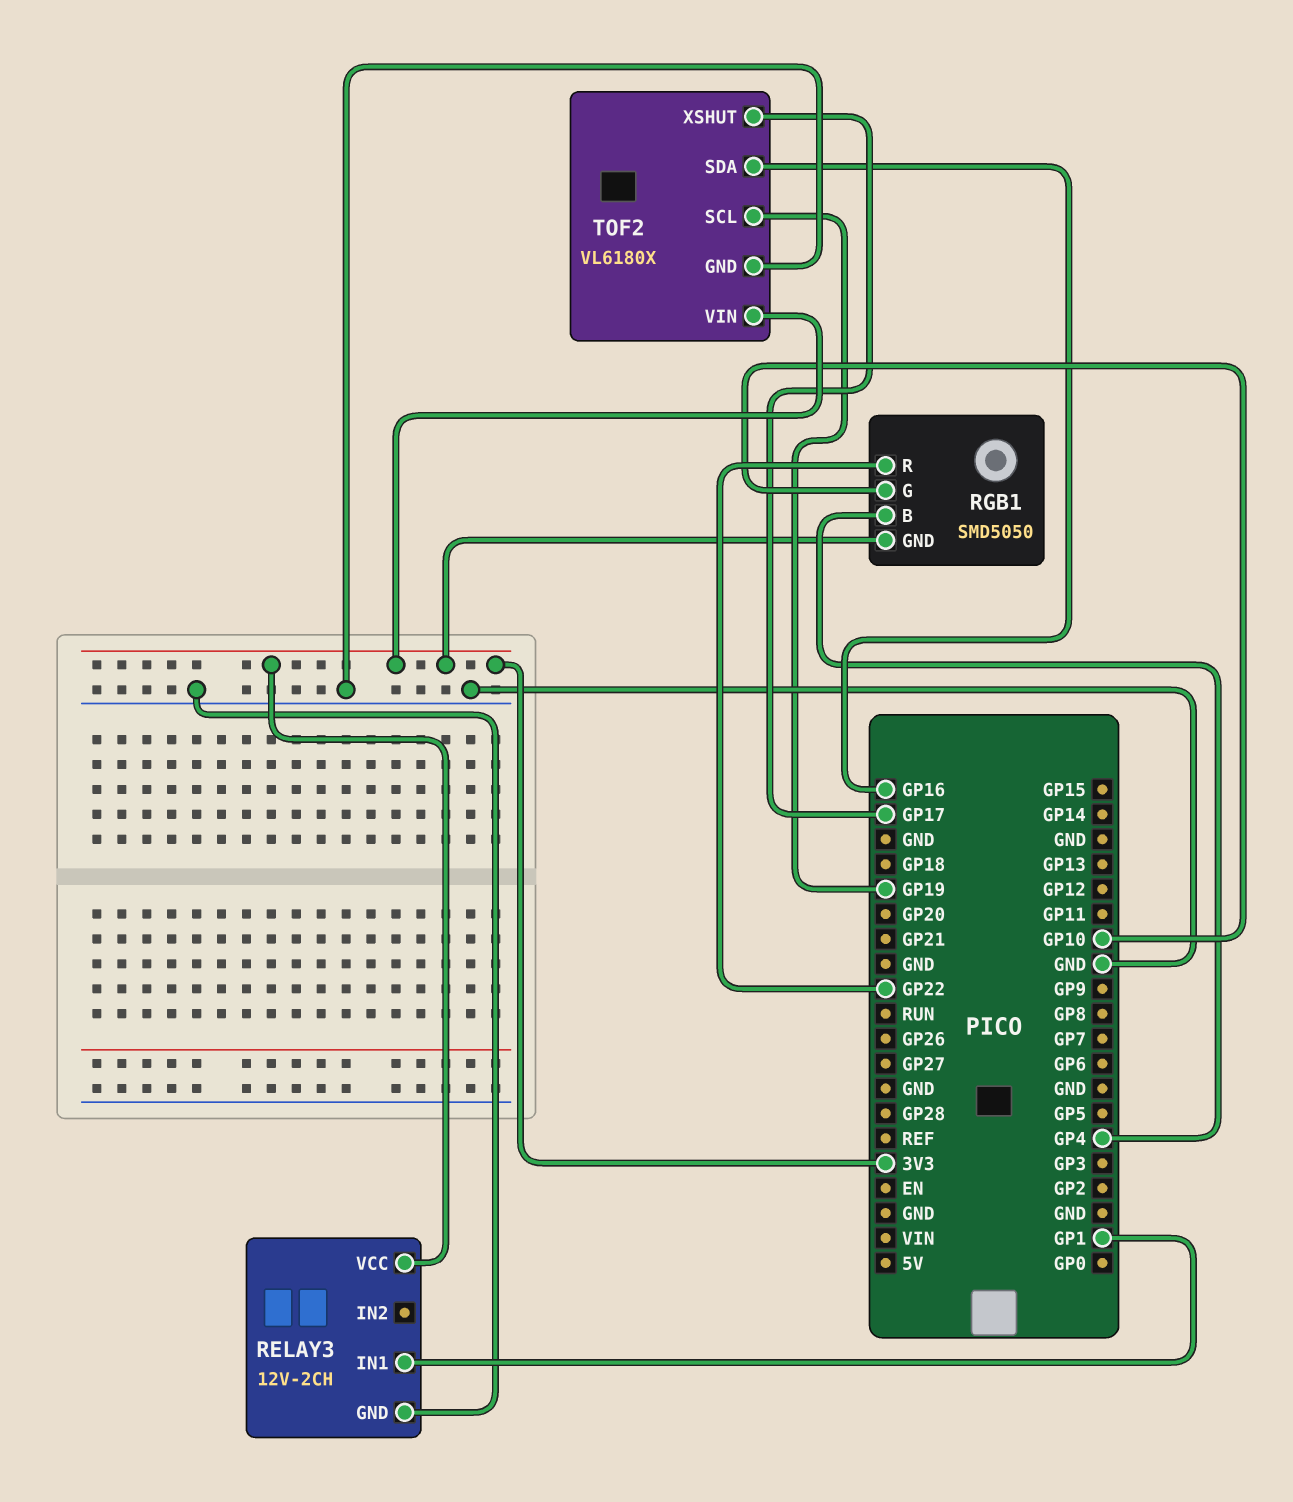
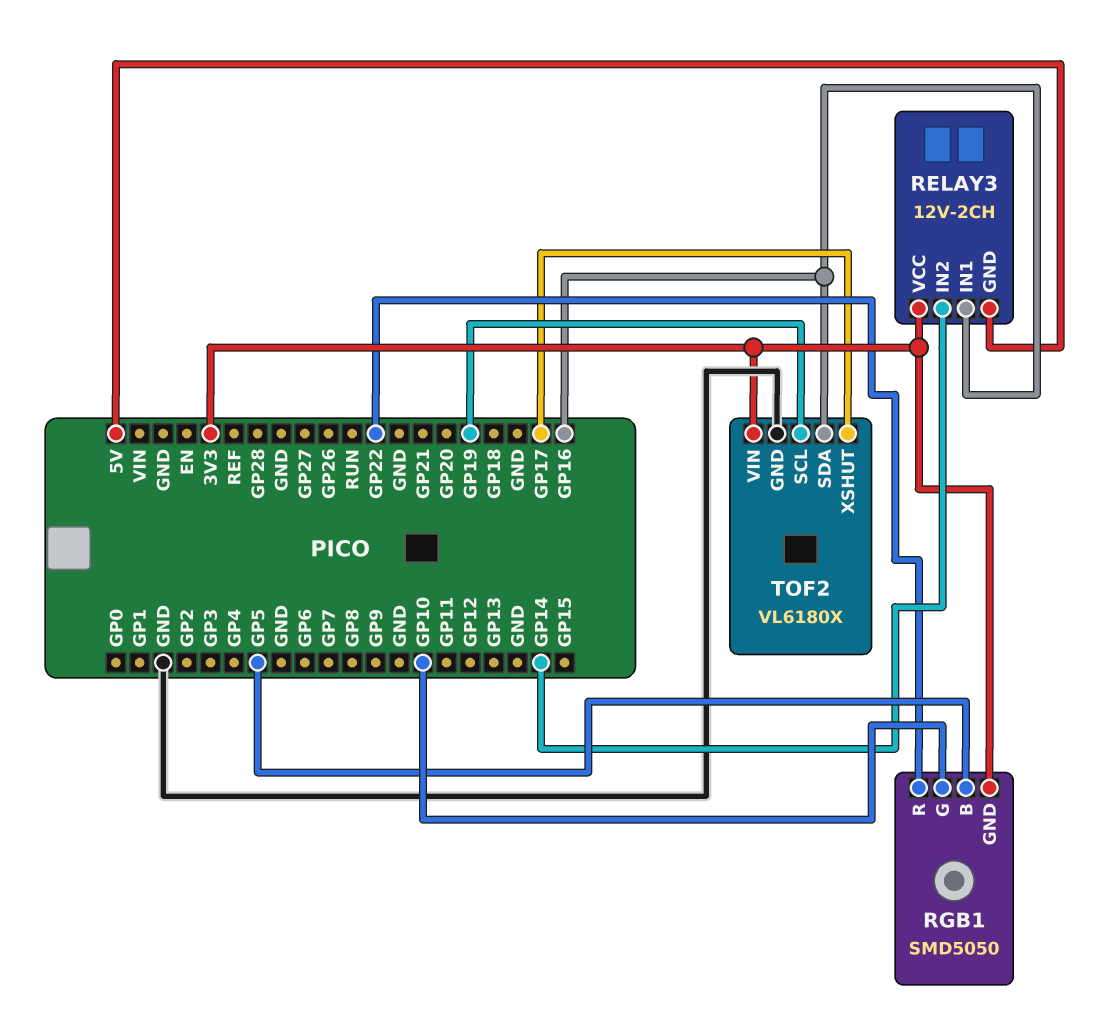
RELAY3 pin GND: GND -> 5V
RELAY3 pin IN1: GP1 -> GP16
RELAY3 pin IN2: none -> GP14
RGB1 pin B: GP4 -> GP5

